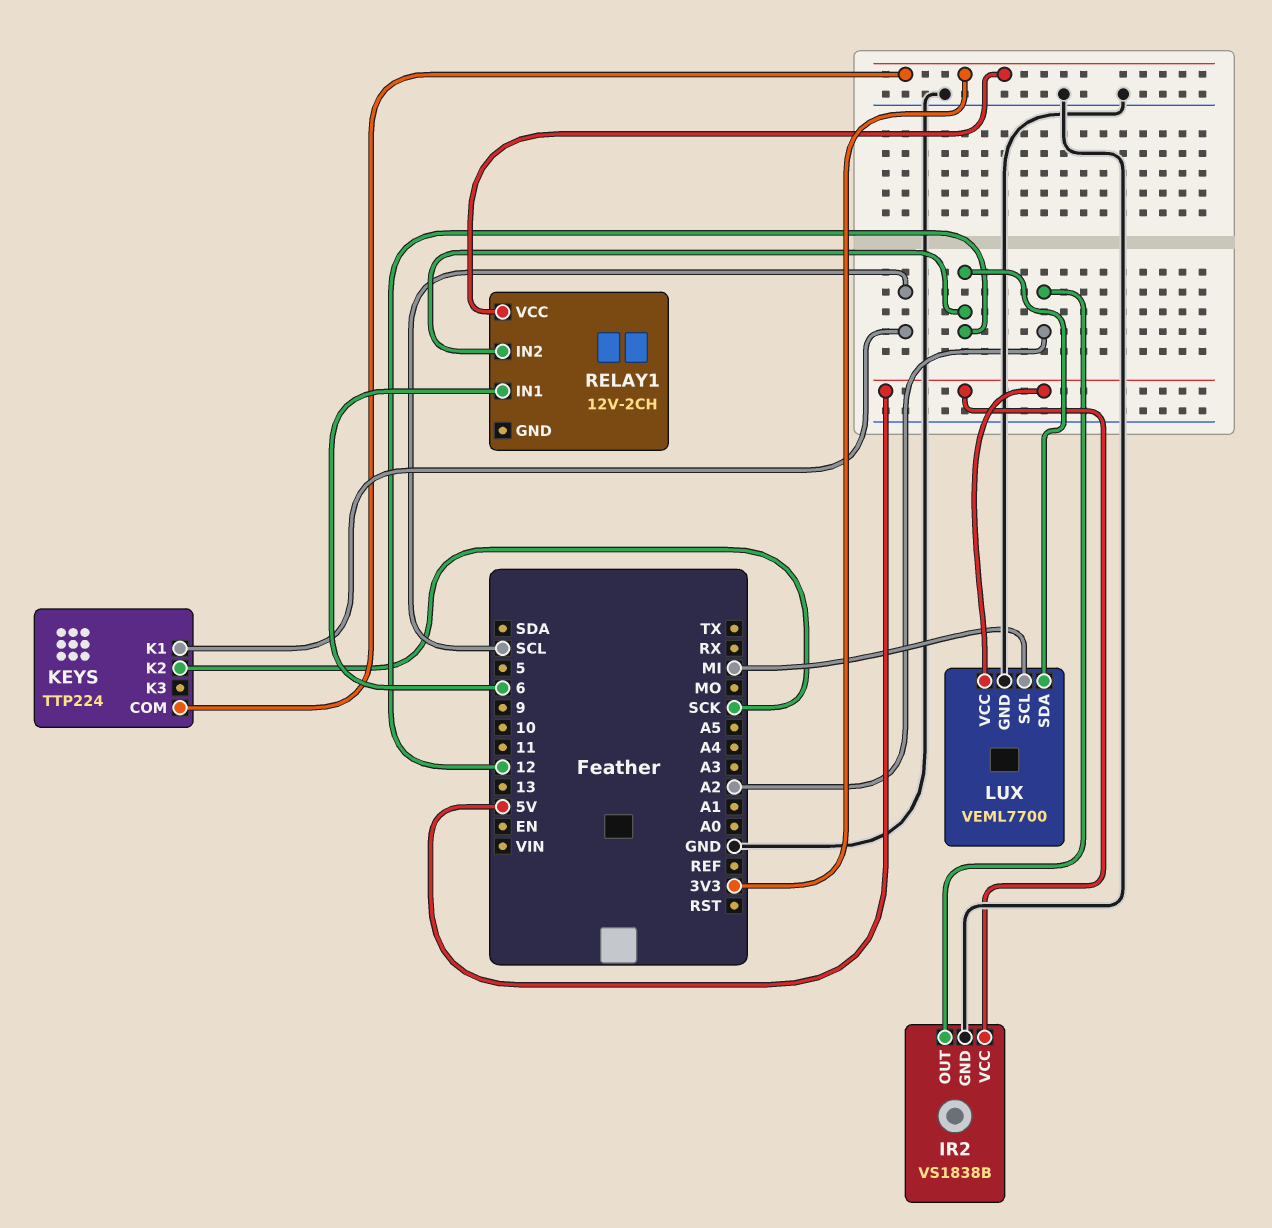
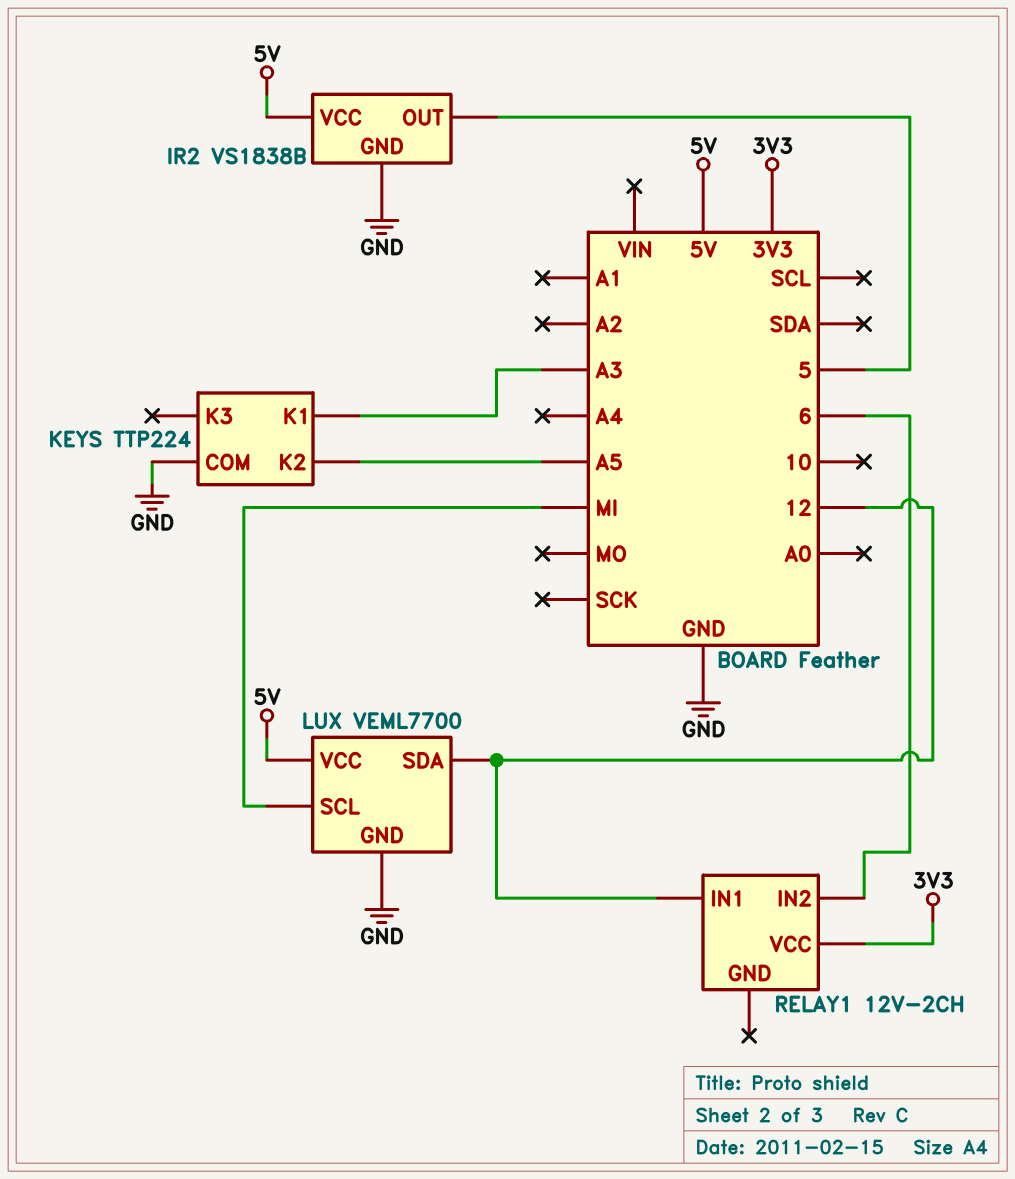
IR2 pin OUT: A2 -> 5
KEYS pin COM: 3V3 -> GND
KEYS pin K1: SCL -> A3
KEYS pin K2: SCK -> A5
RELAY1 pin IN1: 6 -> 12
RELAY1 pin IN2: 12 -> 6

